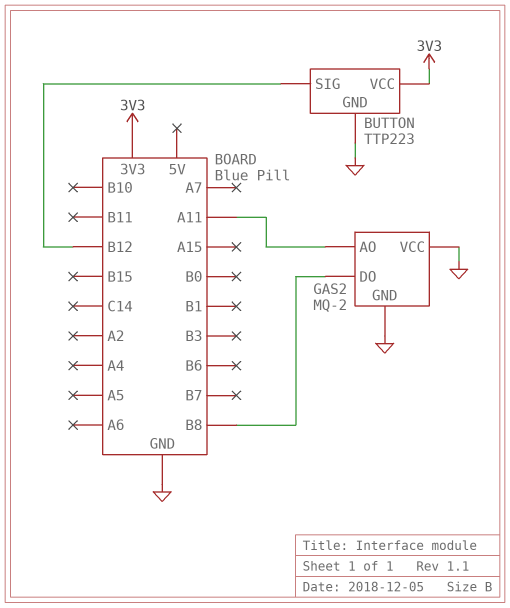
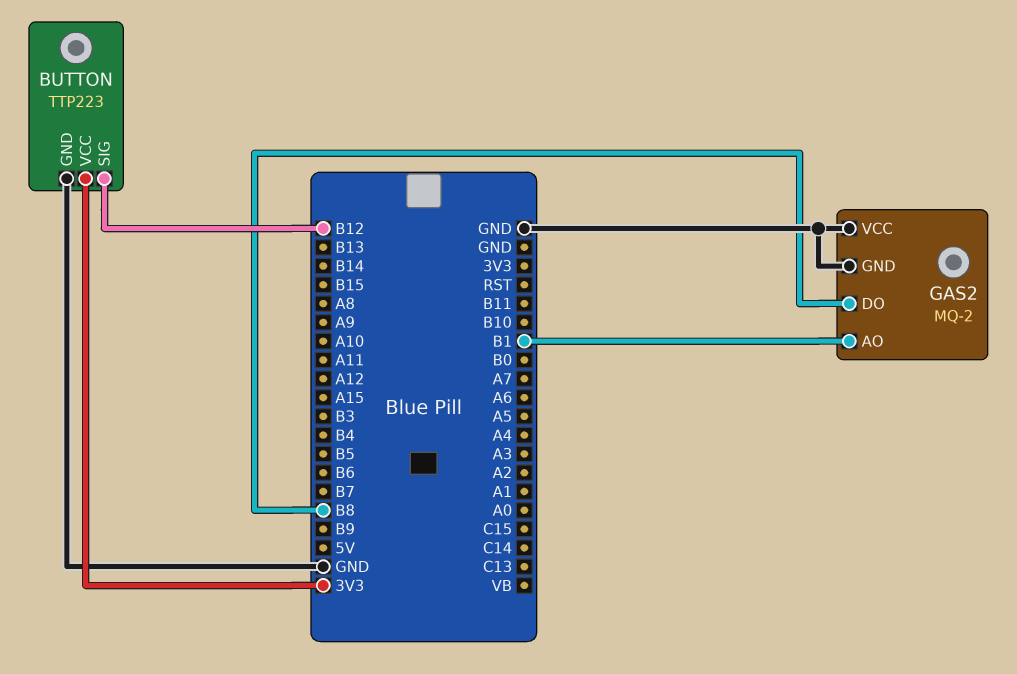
GAS2 pin AO: A11 -> B1

